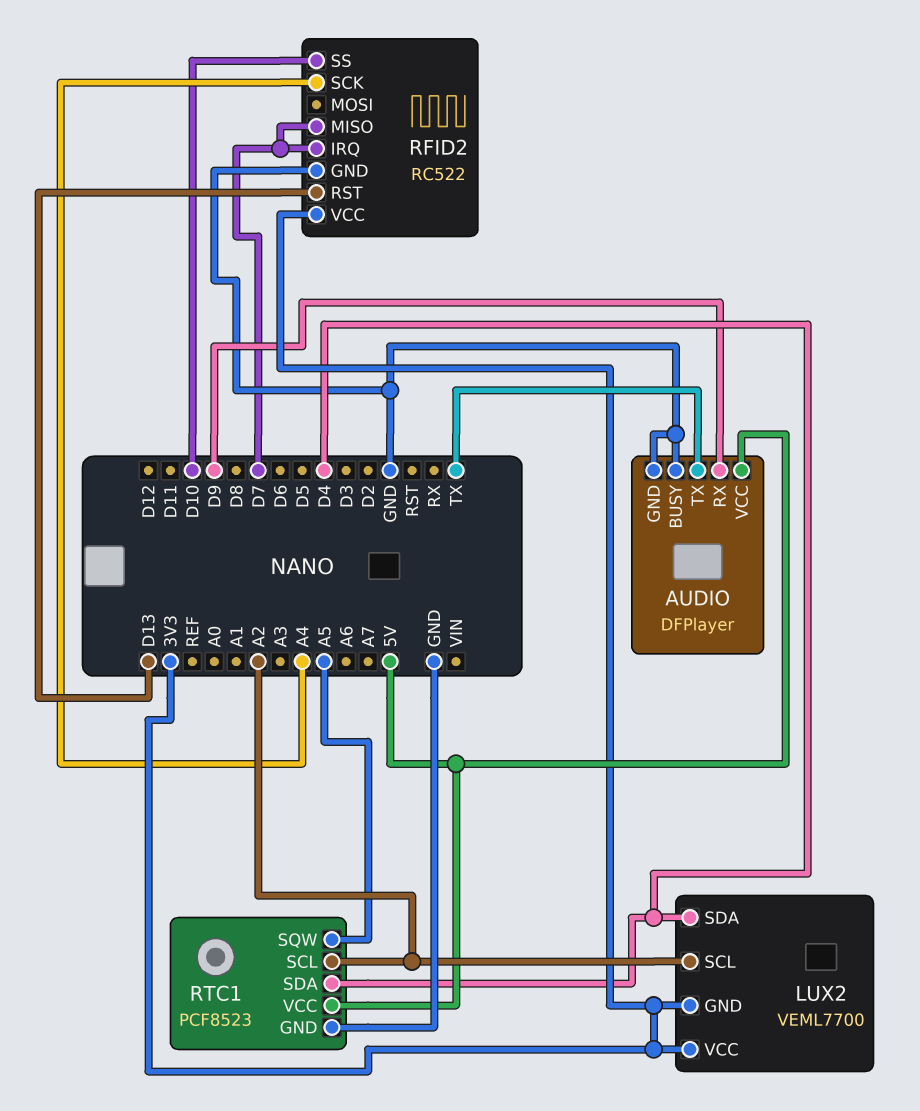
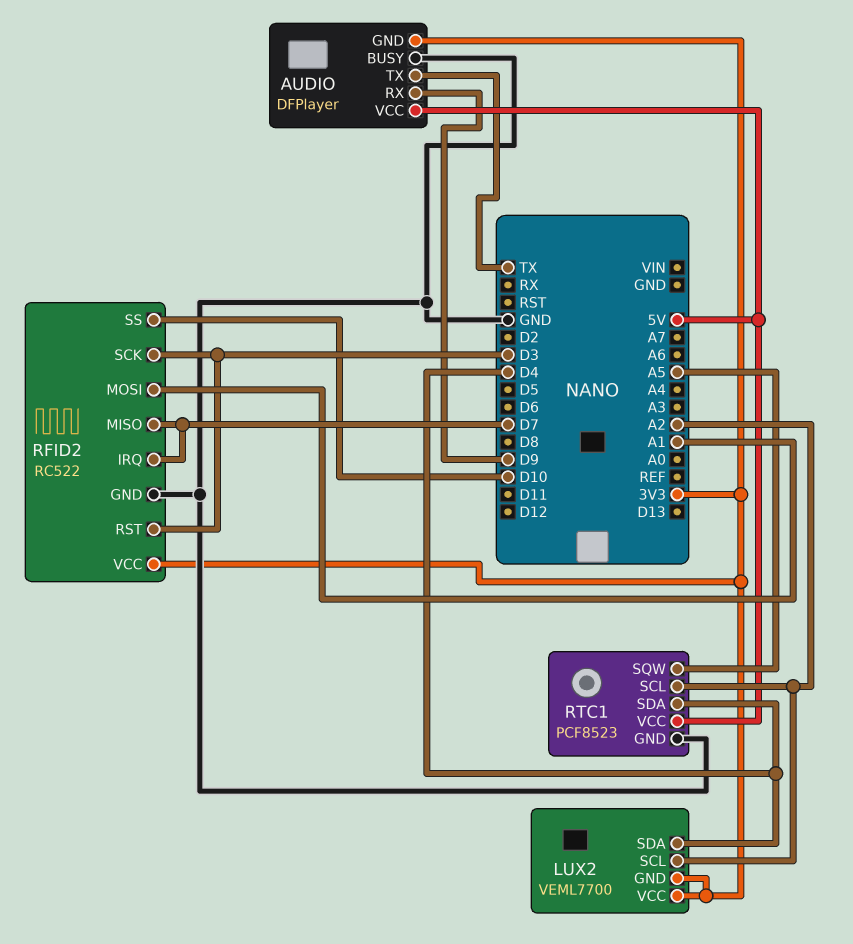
AUDIO pin GND: GND -> 3V3
RFID2 pin MOSI: none -> A1
RFID2 pin RST: D13 -> D3
RFID2 pin SCK: A4 -> D3

